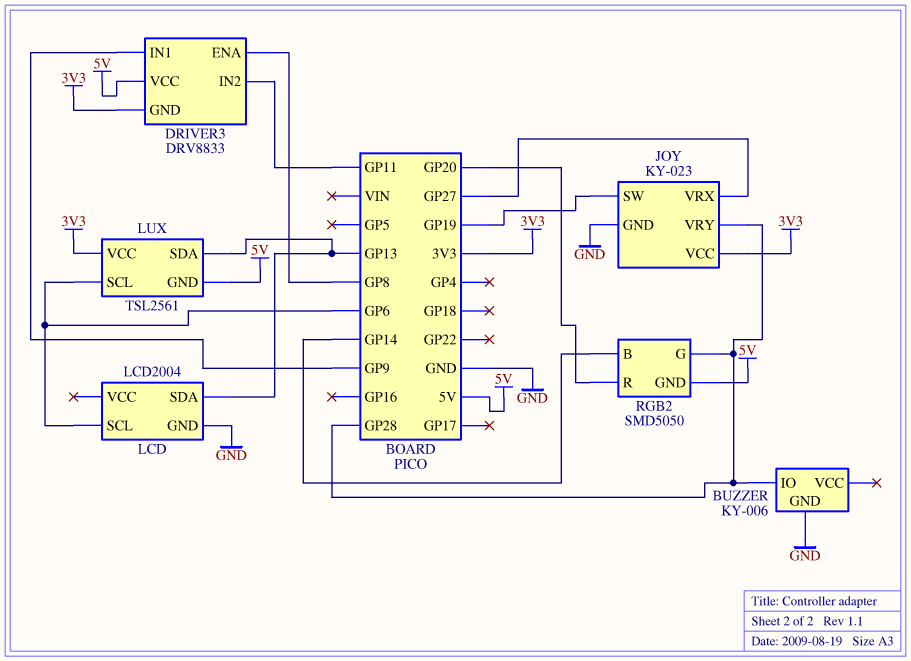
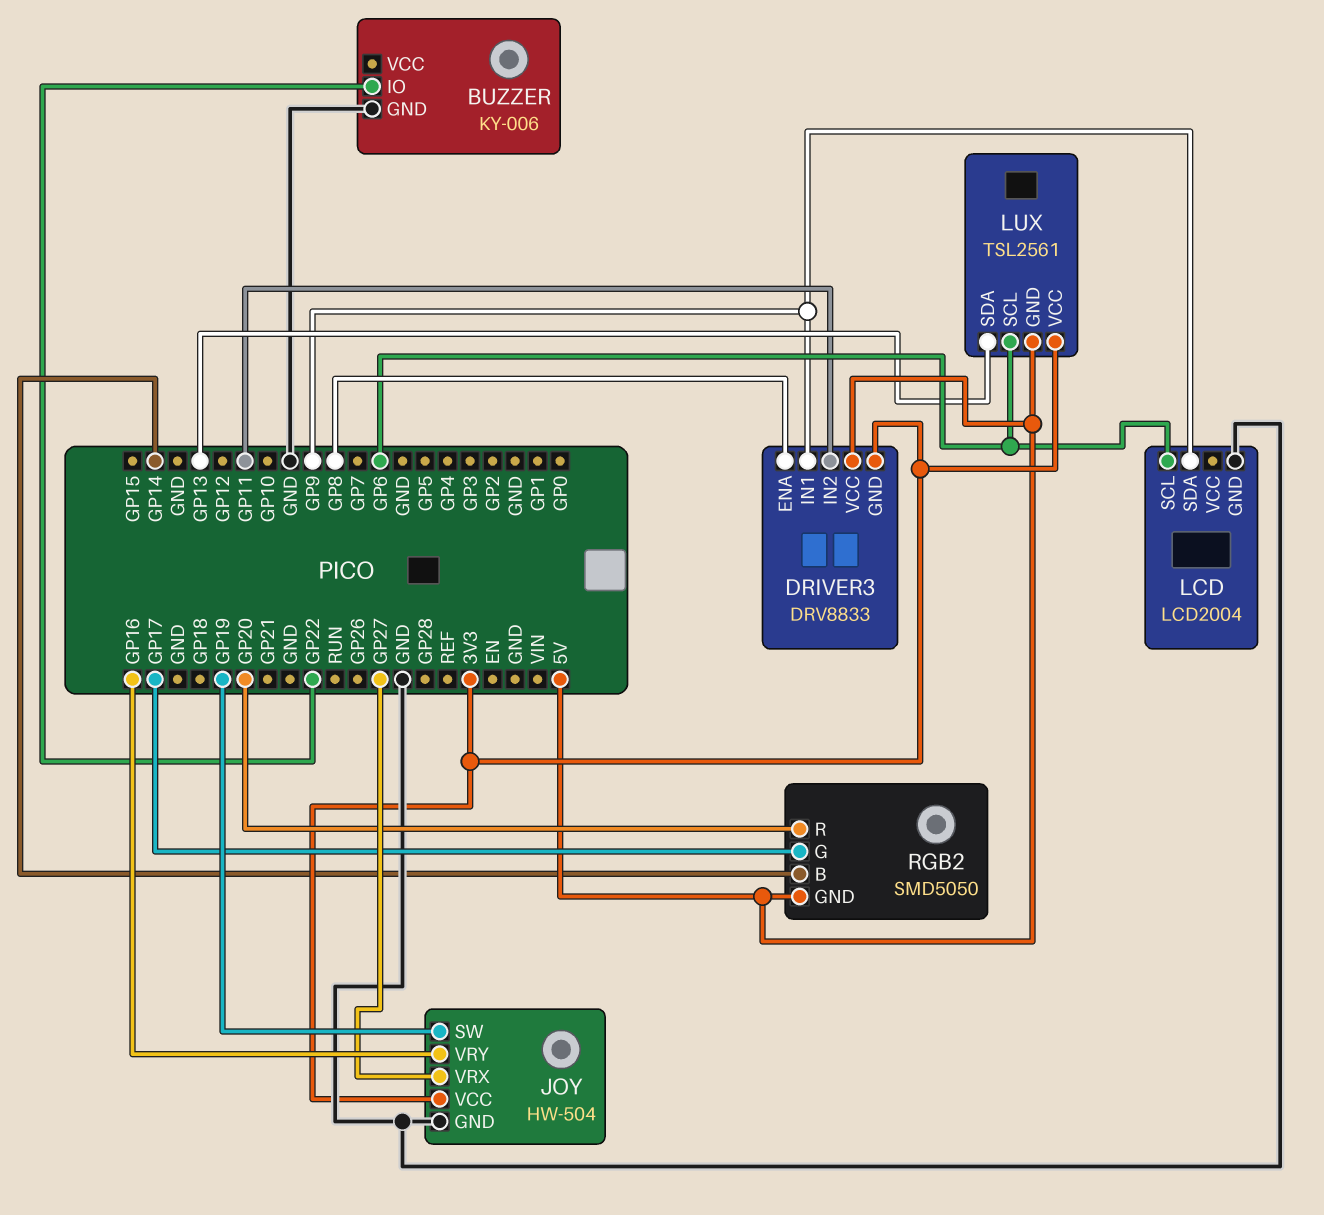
BUZZER pin IO: GP28 -> GP22
JOY: KY-023 -> HW-504
JOY pin VRY: GP28 -> GP16
LCD pin SDA: GP13 -> GP9
RGB2 pin G: GP28 -> GP17

